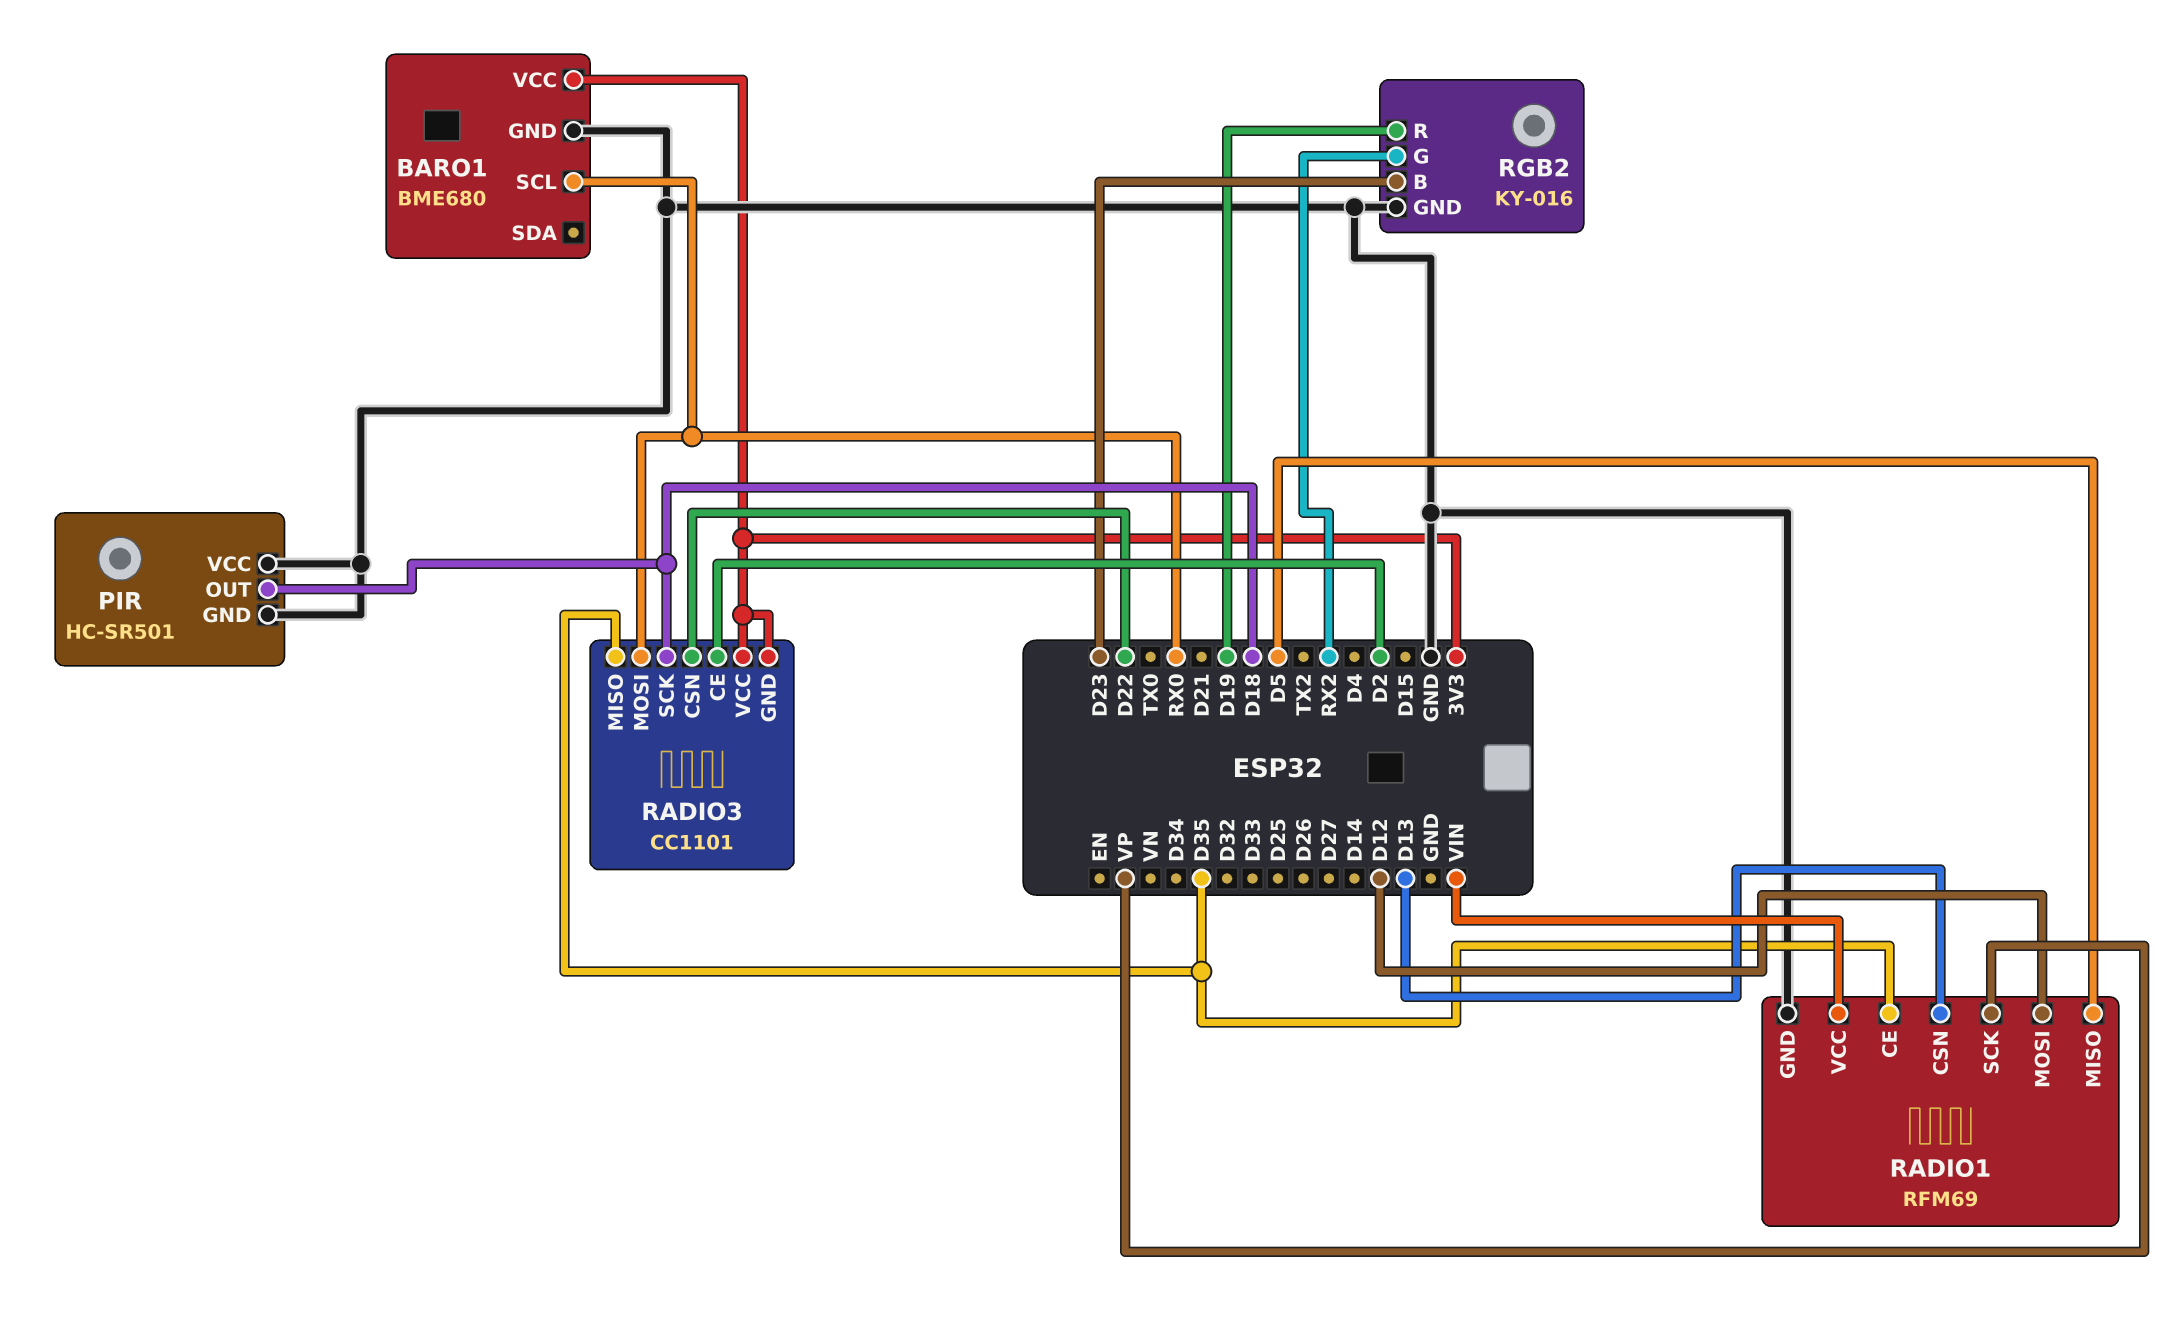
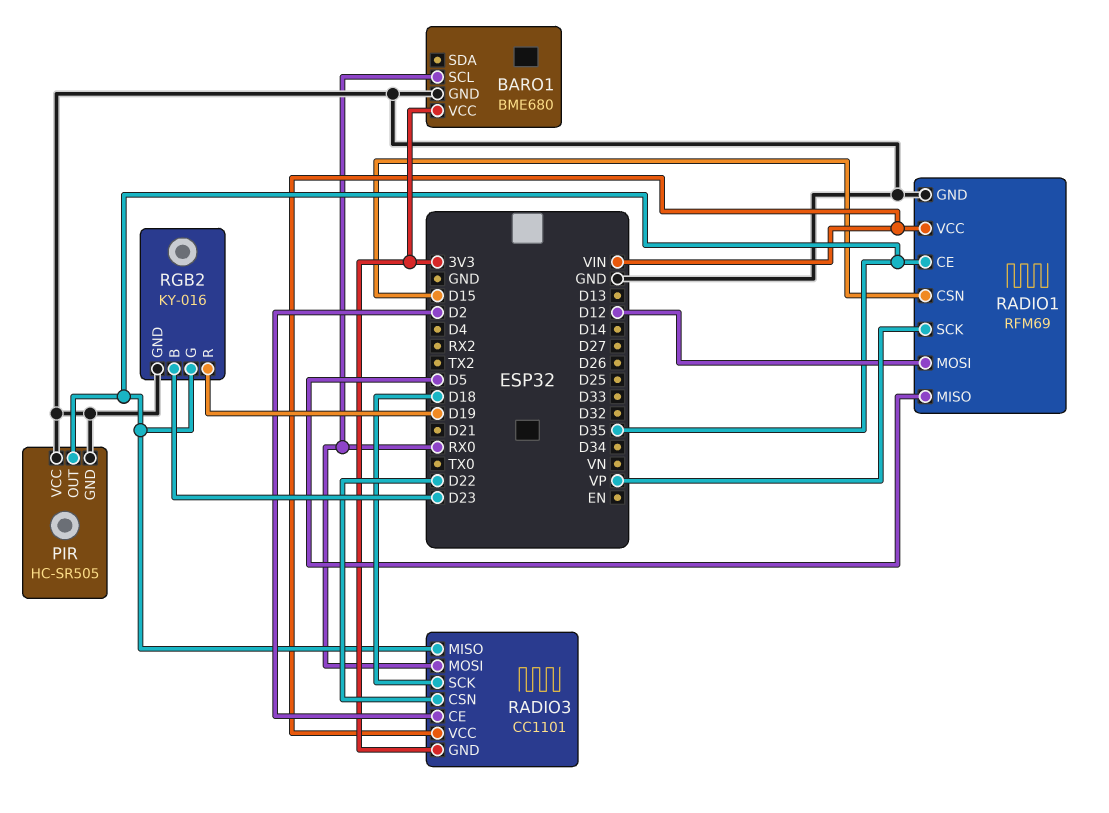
PIR: HC-SR501 -> HC-SR505
PIR pin OUT: D18 -> D35
RADIO1 pin CSN: D13 -> D15
RADIO3 pin VCC: 3V3 -> VIN
RGB2 pin G: RX2 -> D35

